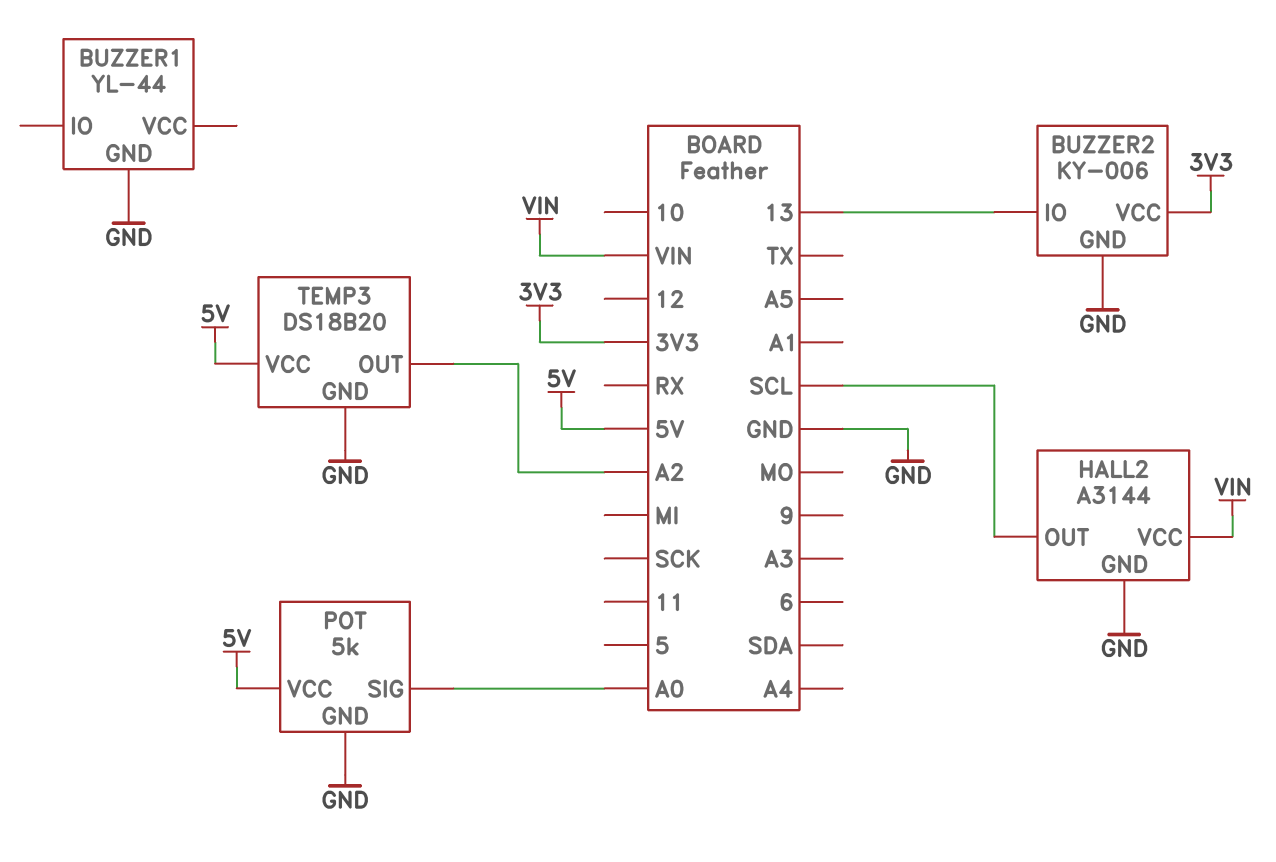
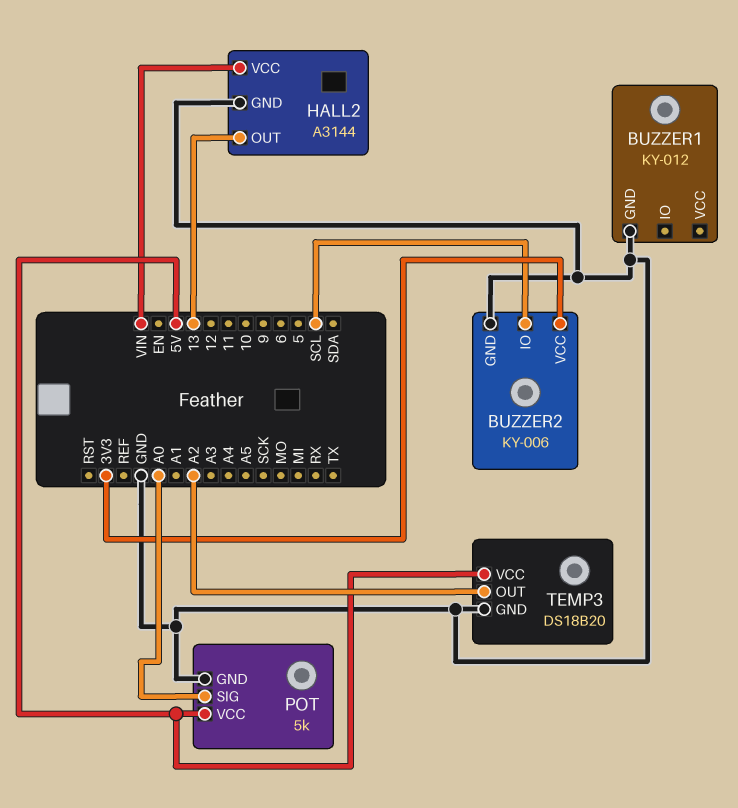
BUZZER1: YL-44 -> KY-012
BUZZER2 pin IO: 13 -> SCL
HALL2 pin OUT: SCL -> 13

